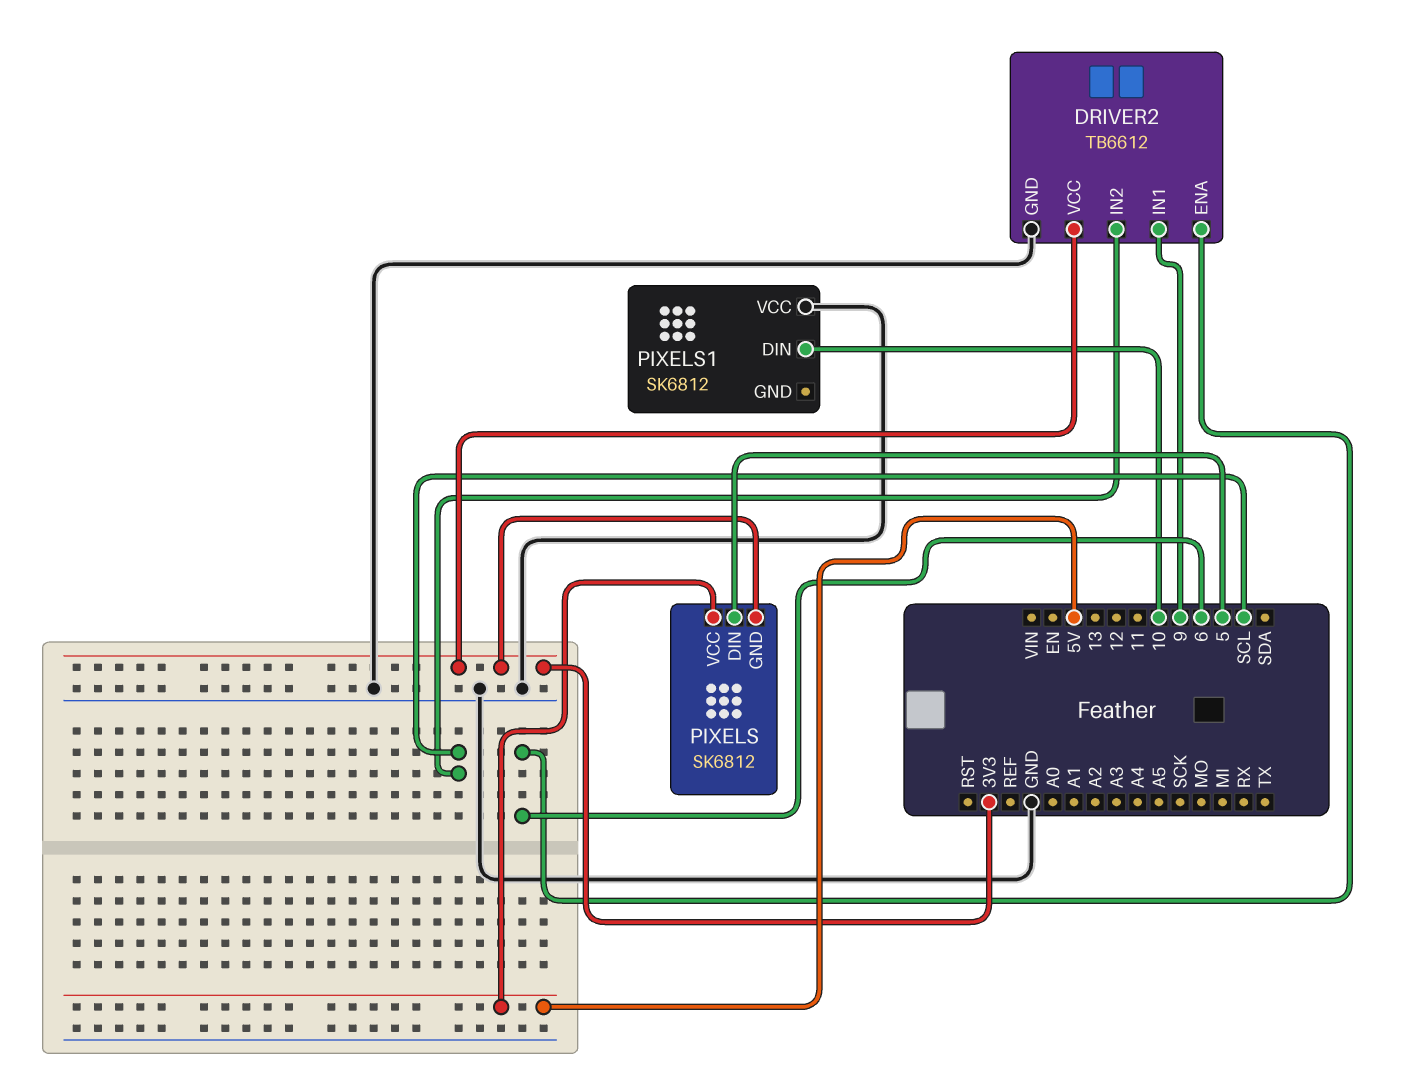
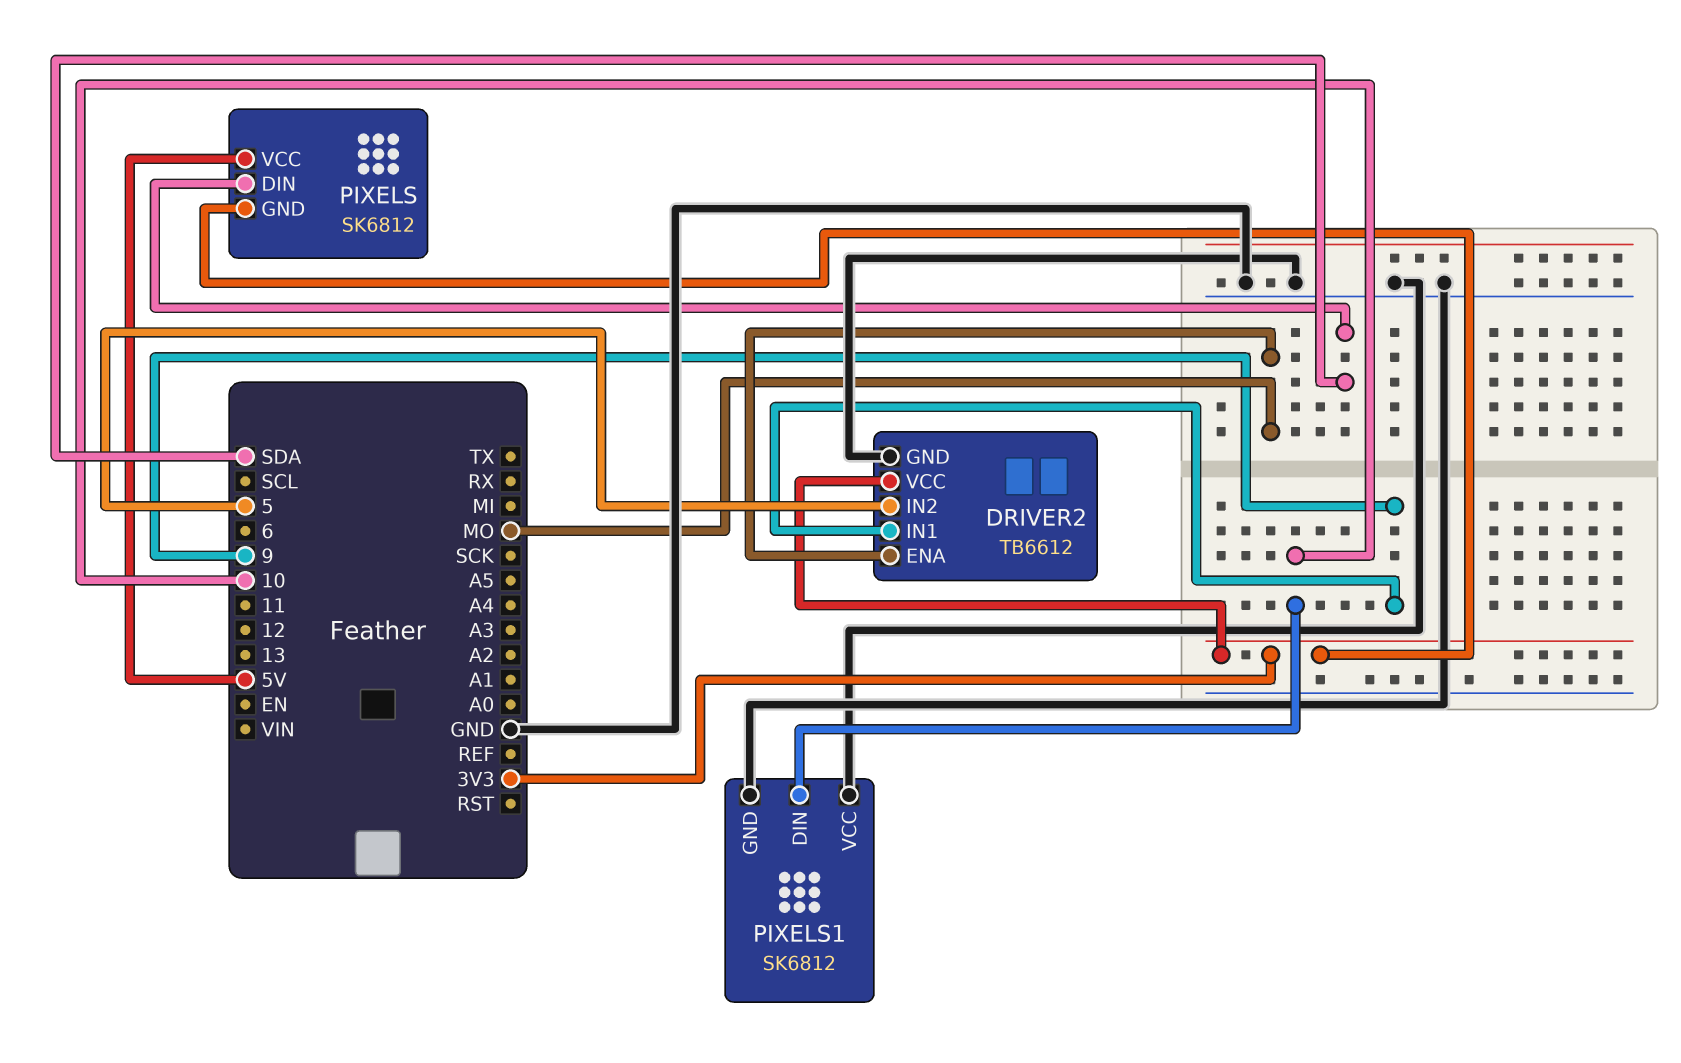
DRIVER2 pin ENA: 6 -> MO
DRIVER2 pin IN2: SCL -> 5
PIXELS pin DIN: 5 -> SDA
PIXELS1 pin GND: none -> GND

